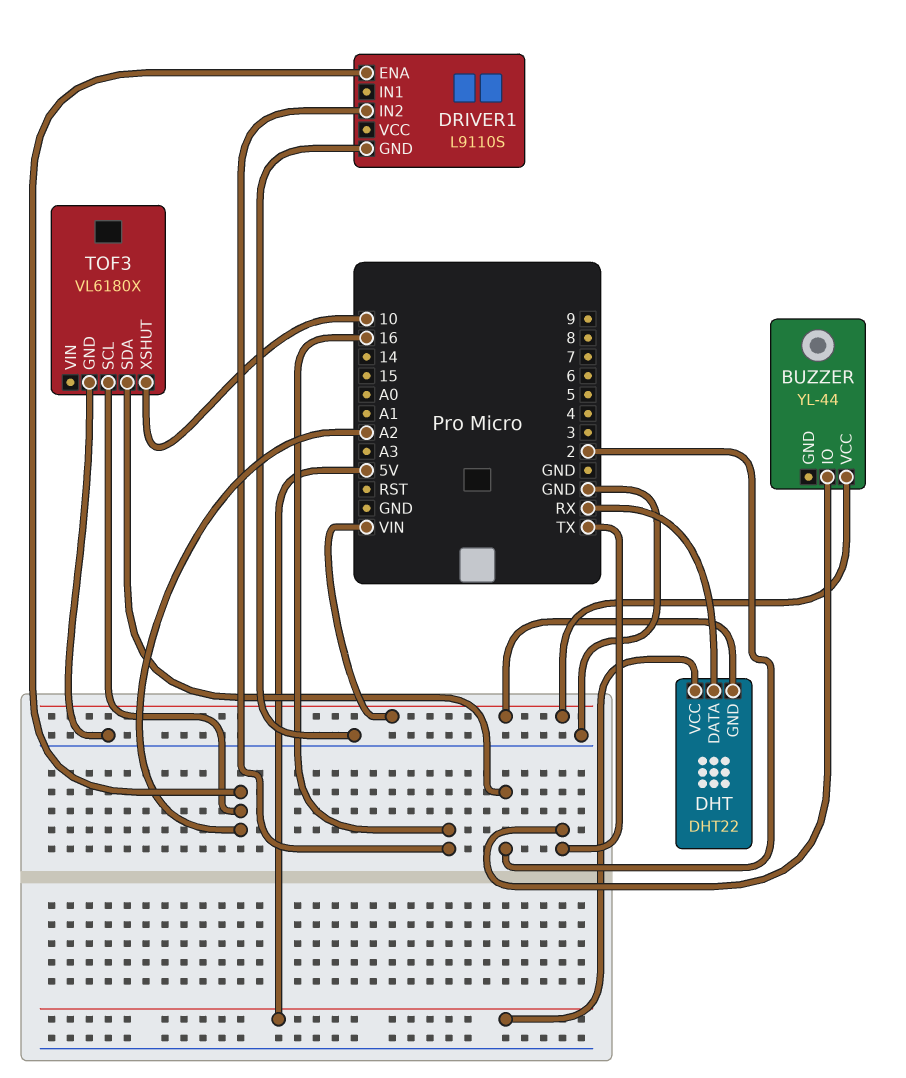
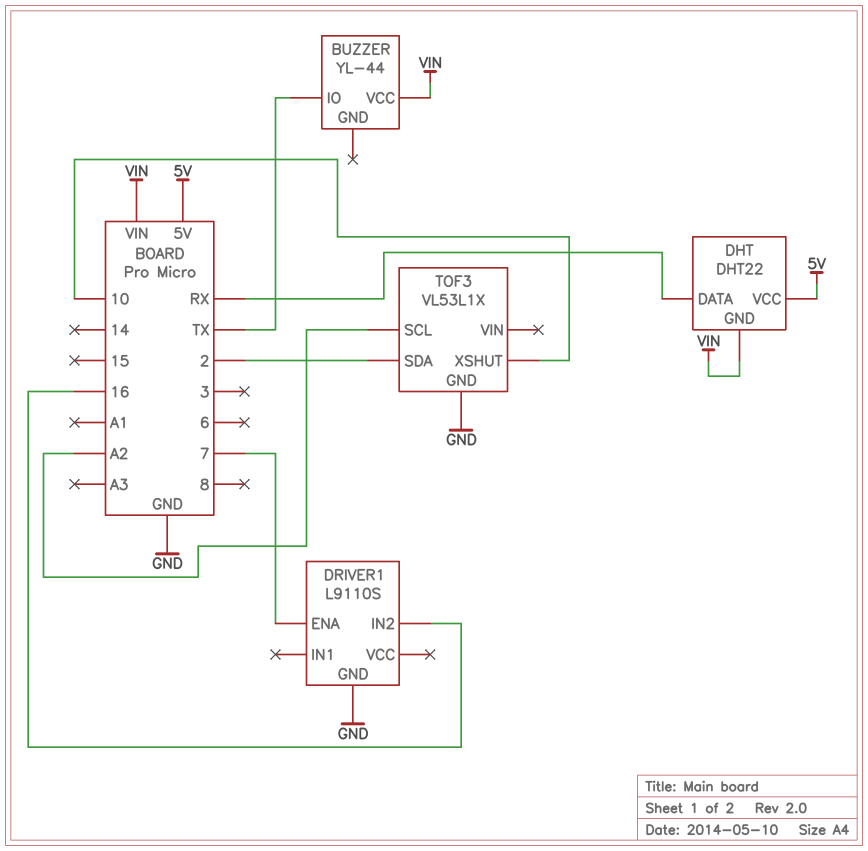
DRIVER1 pin ENA: A2 -> 7
TOF3: VL6180X -> VL53L1X

